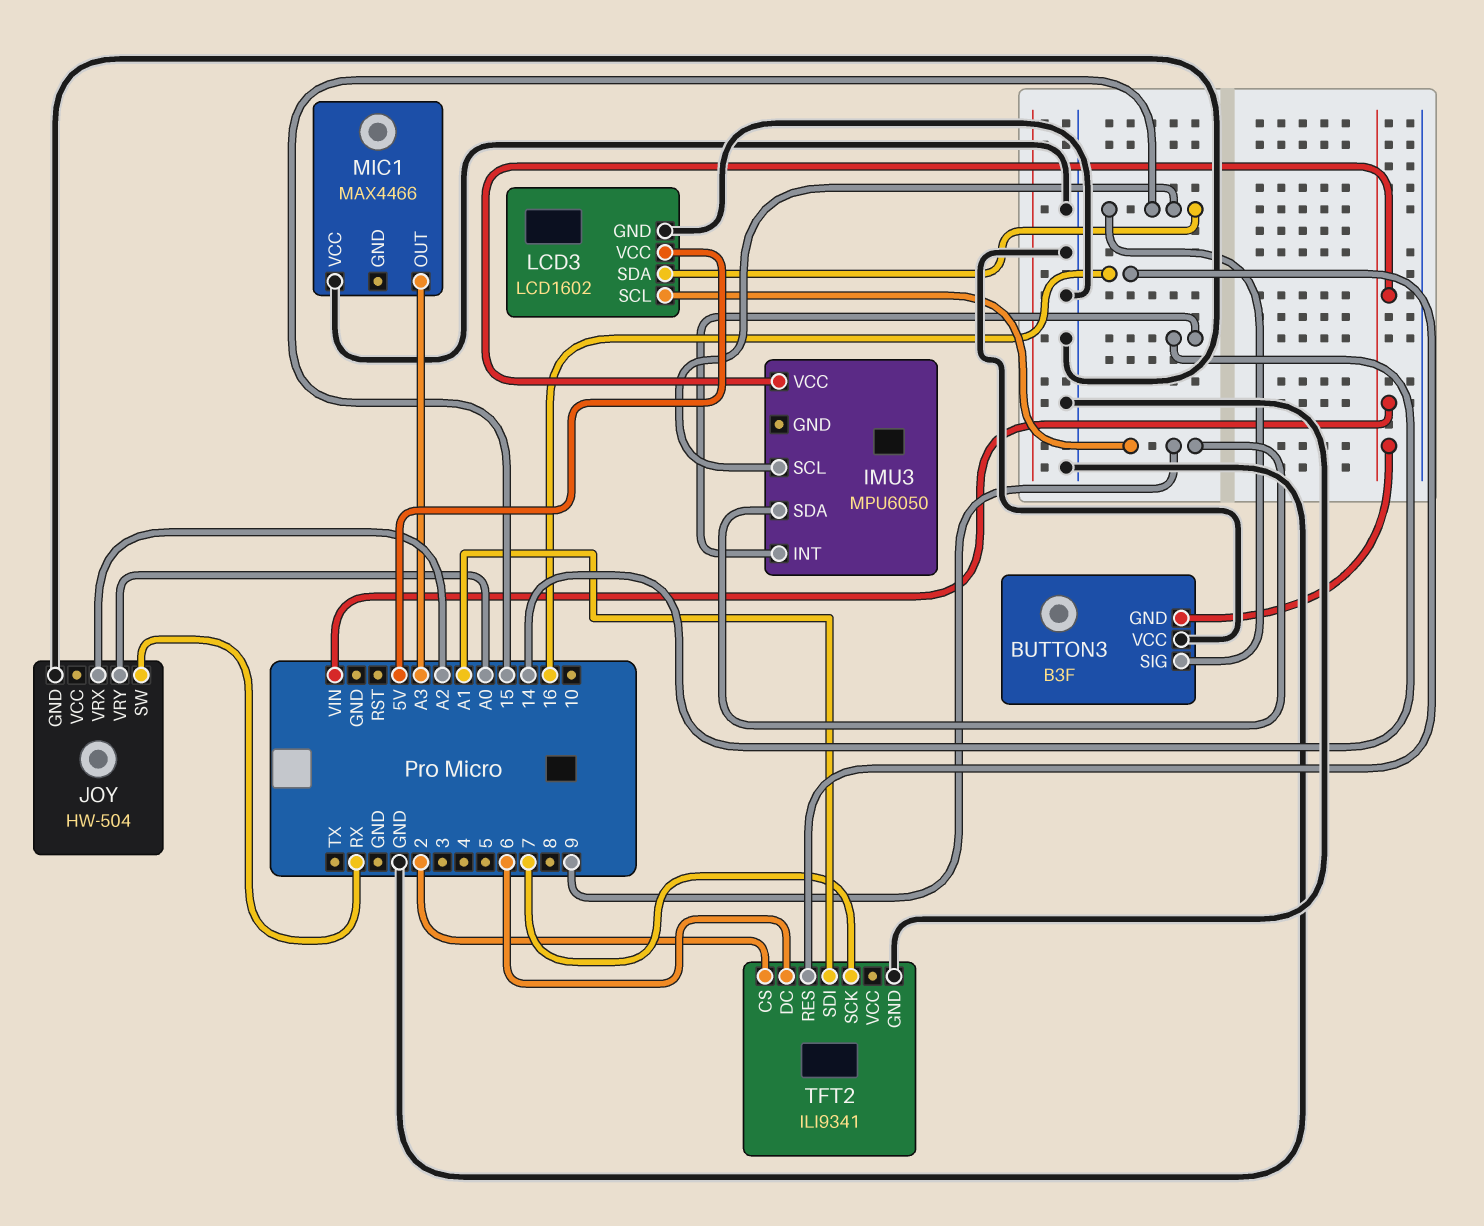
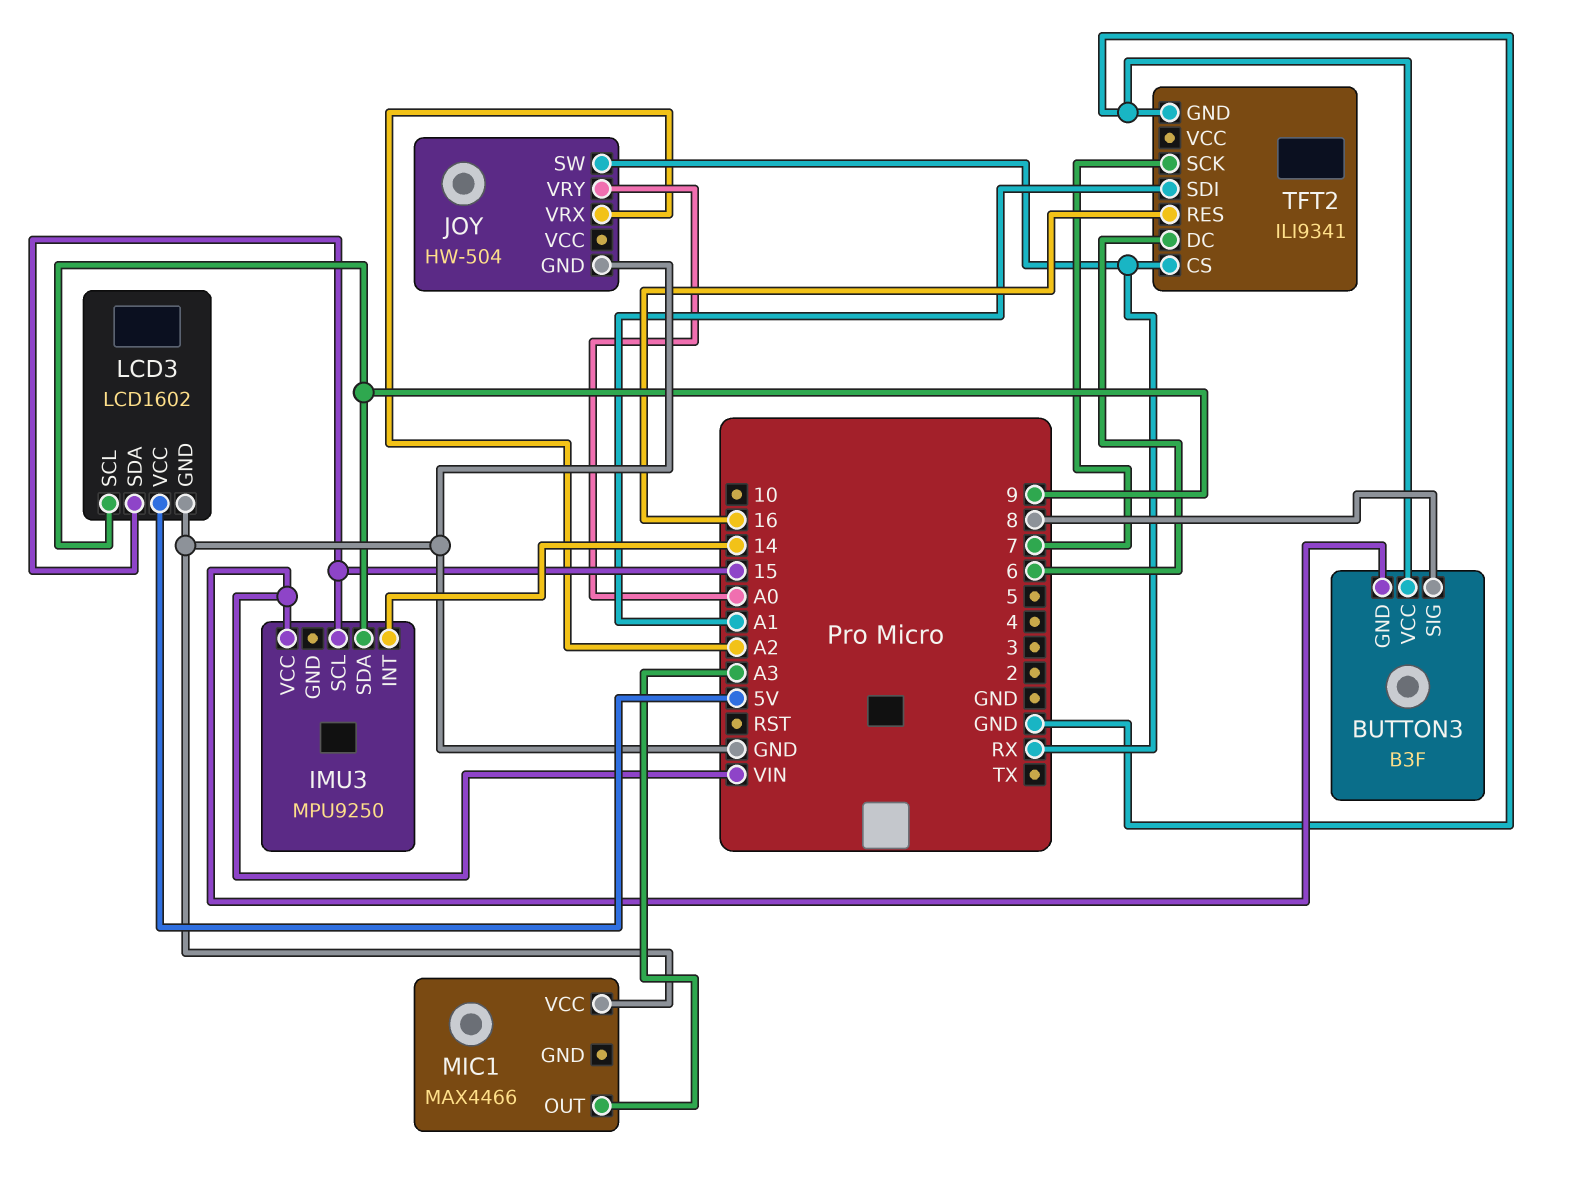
BUTTON3 pin SIG: 15 -> 8
IMU3: MPU6050 -> MPU9250
TFT2 pin CS: 2 -> RX

